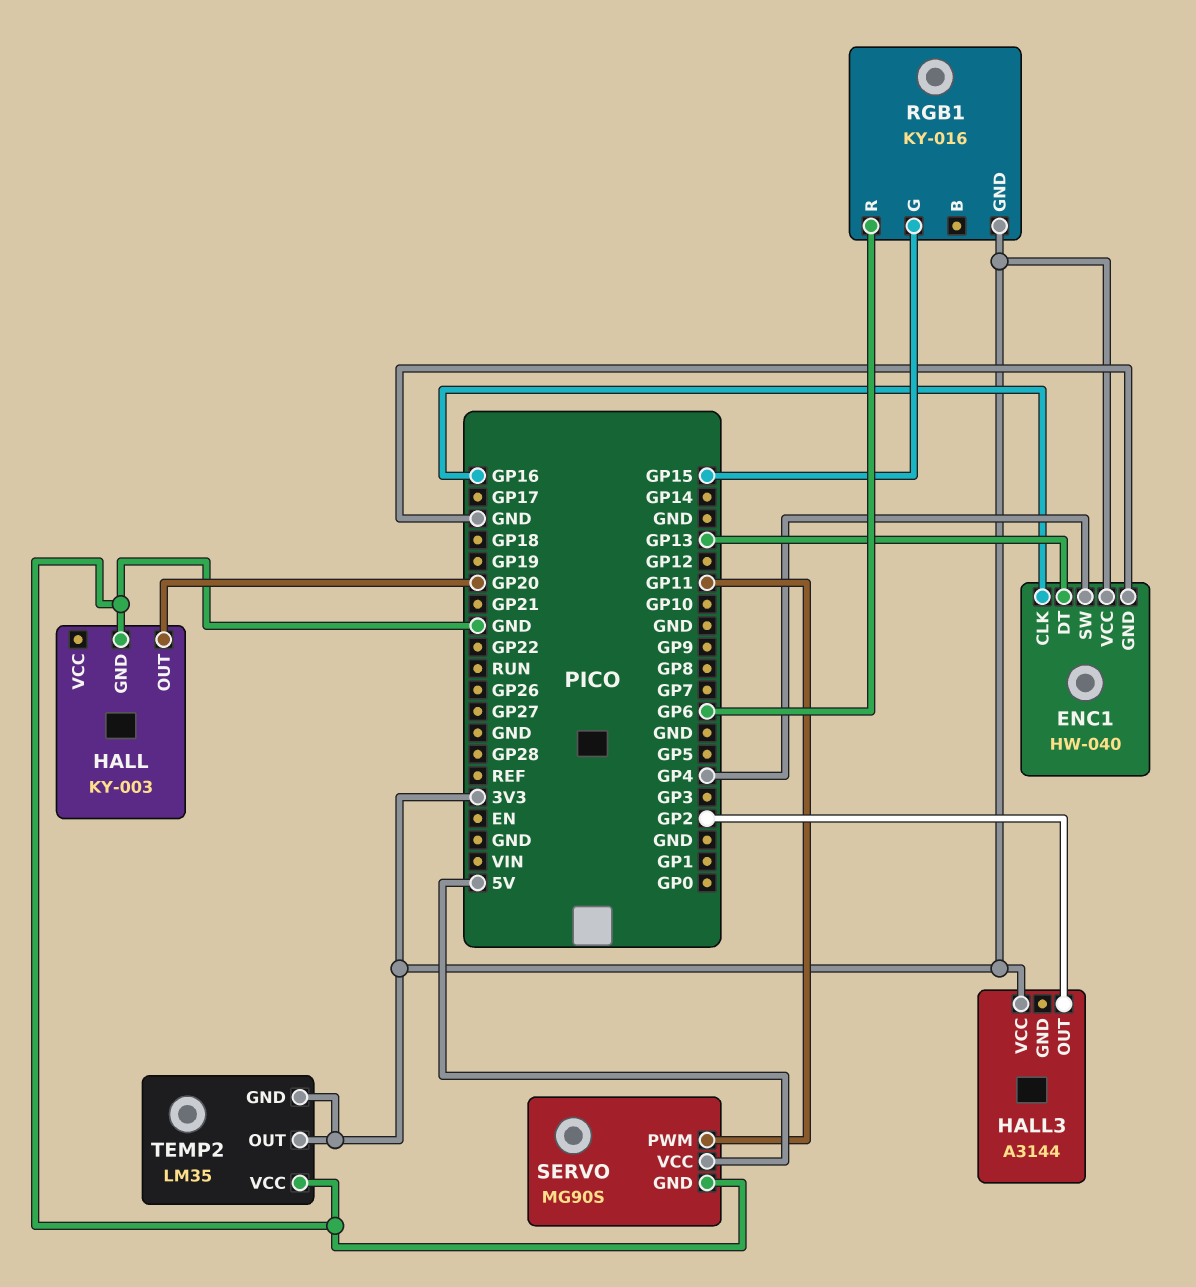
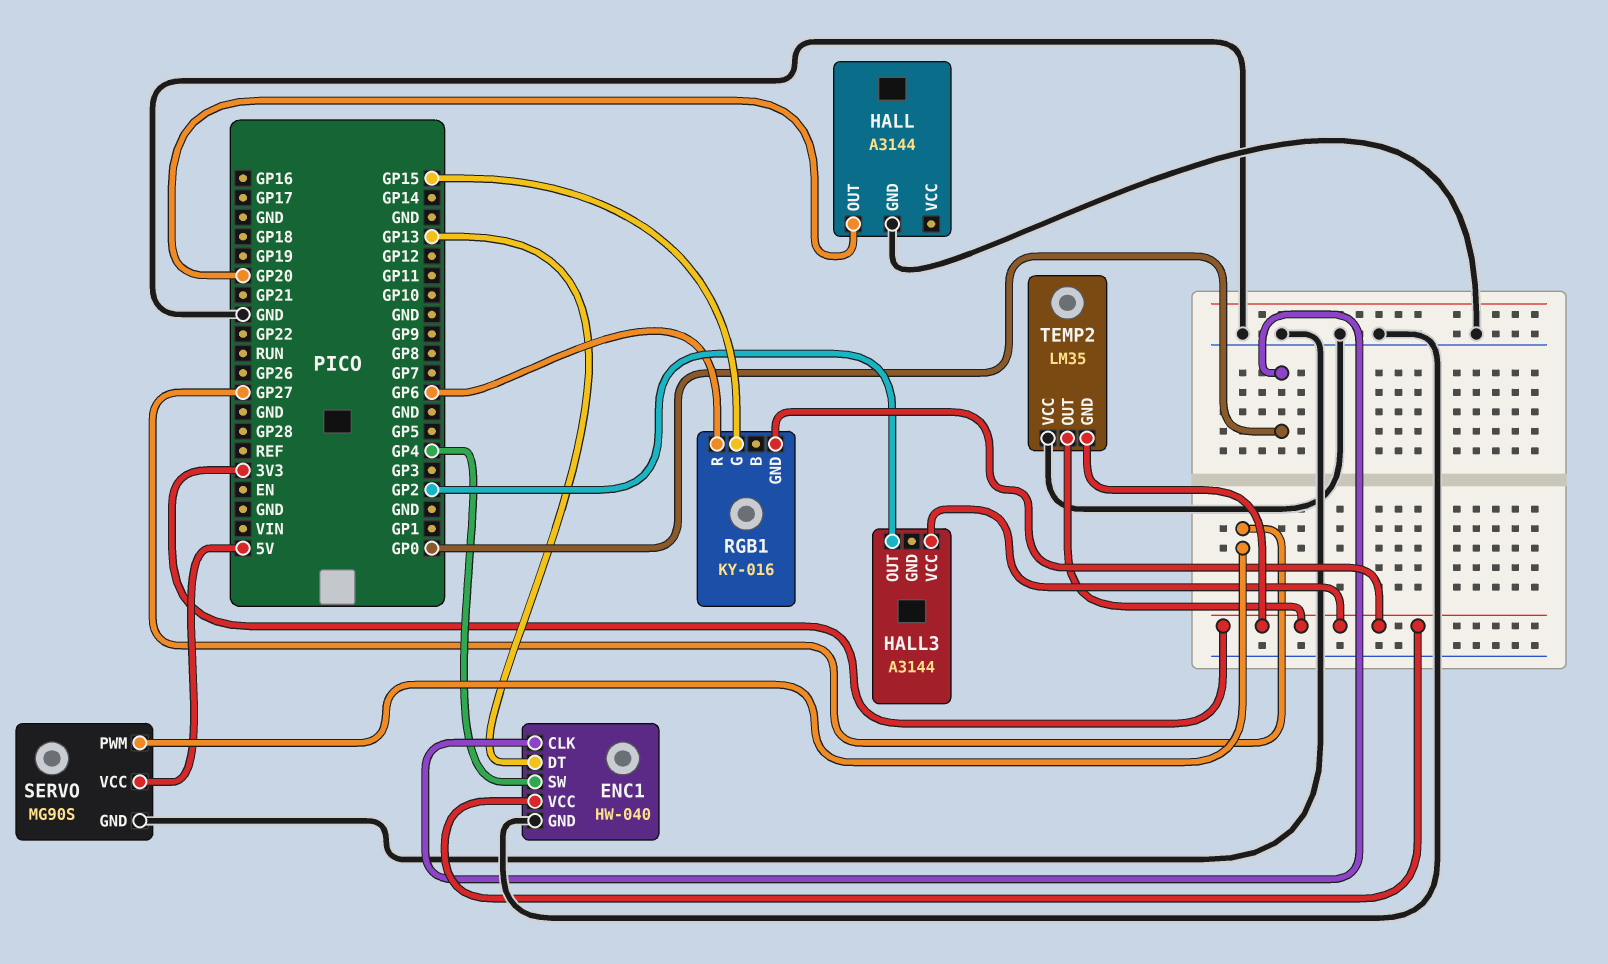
ENC1 pin CLK: GP16 -> GP0
HALL: KY-003 -> A3144
SERVO pin PWM: GP11 -> GP27

